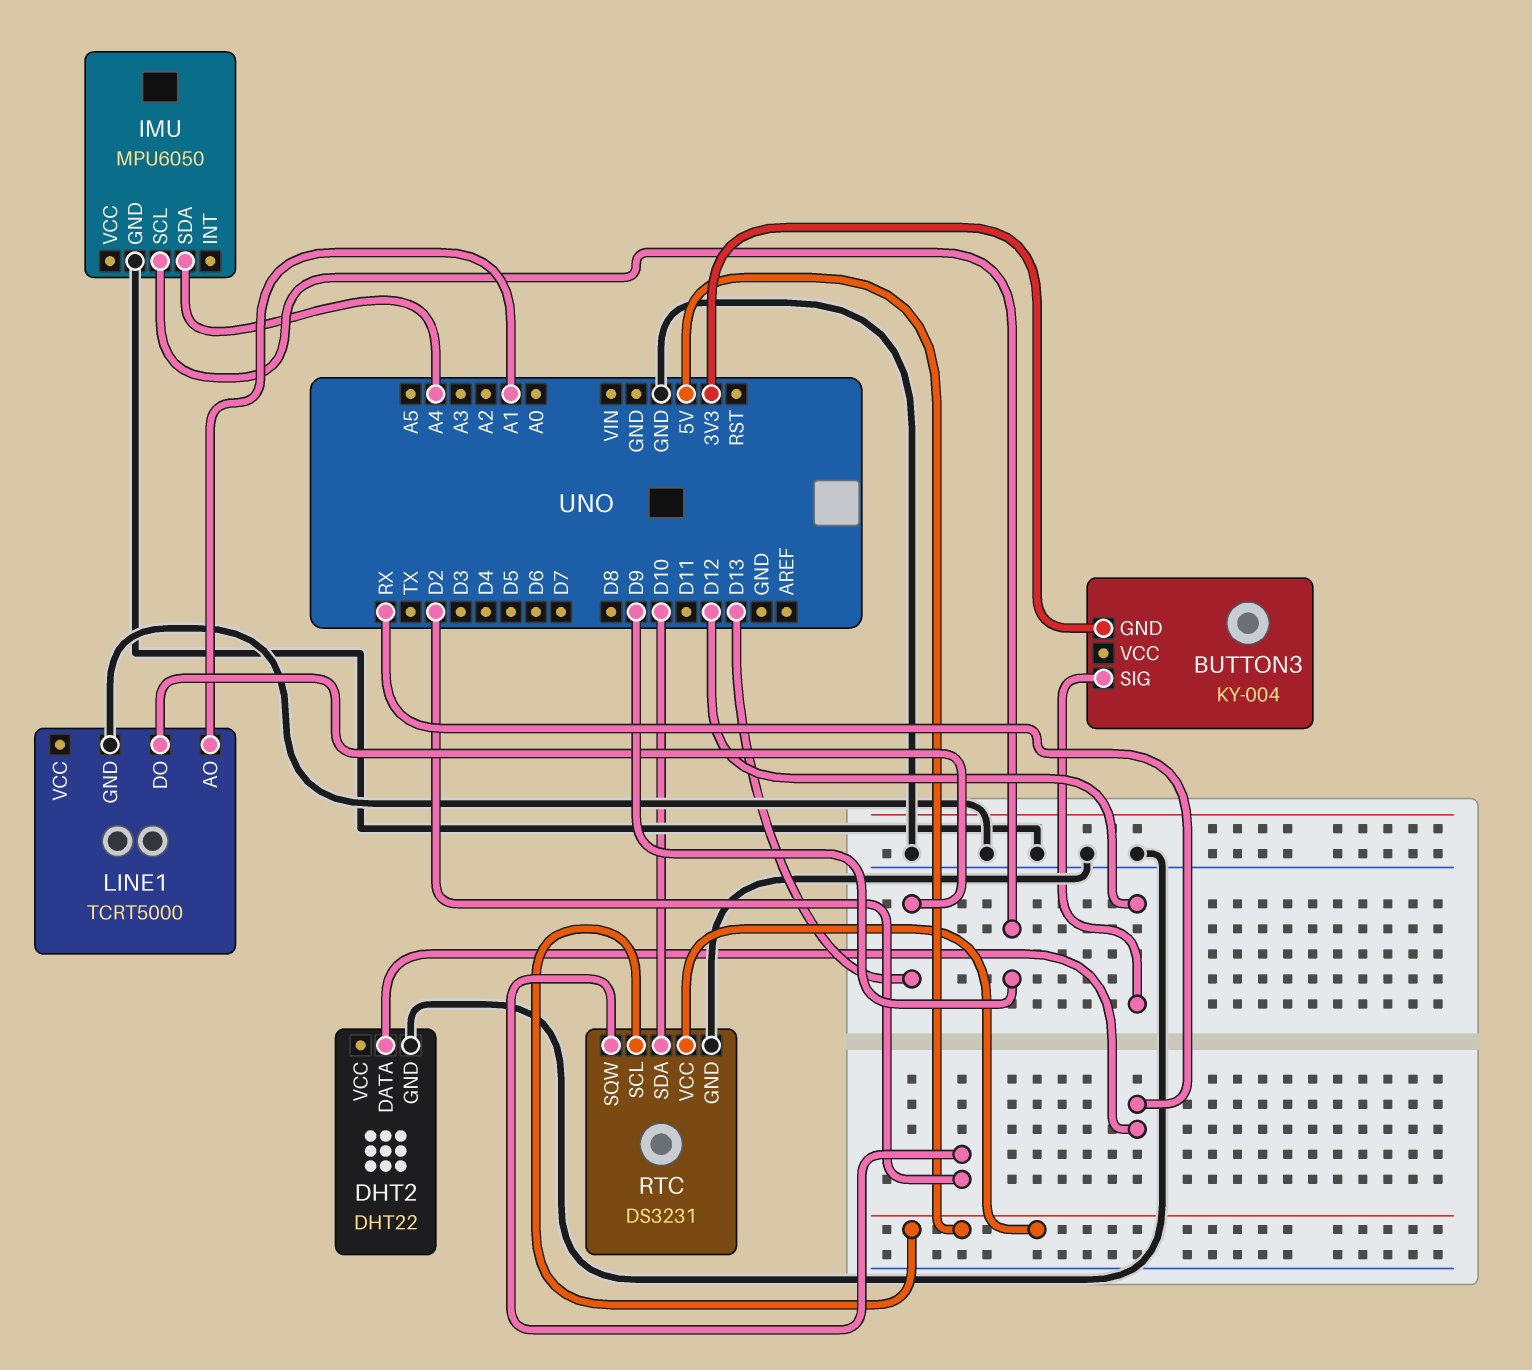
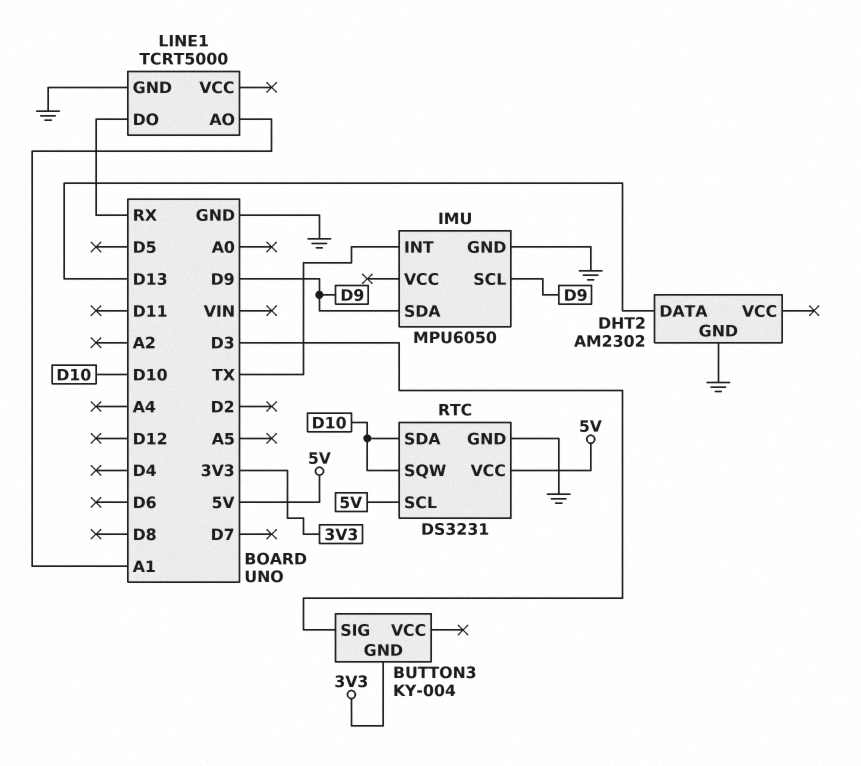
BUTTON3 pin SIG: D12 -> D3
DHT2: DHT22 -> AM2302
DHT2 pin DATA: RX -> D13
IMU pin INT: none -> TX
IMU pin SDA: A4 -> D9
LINE1 pin DO: D13 -> RX
RTC pin SQW: D2 -> D10

